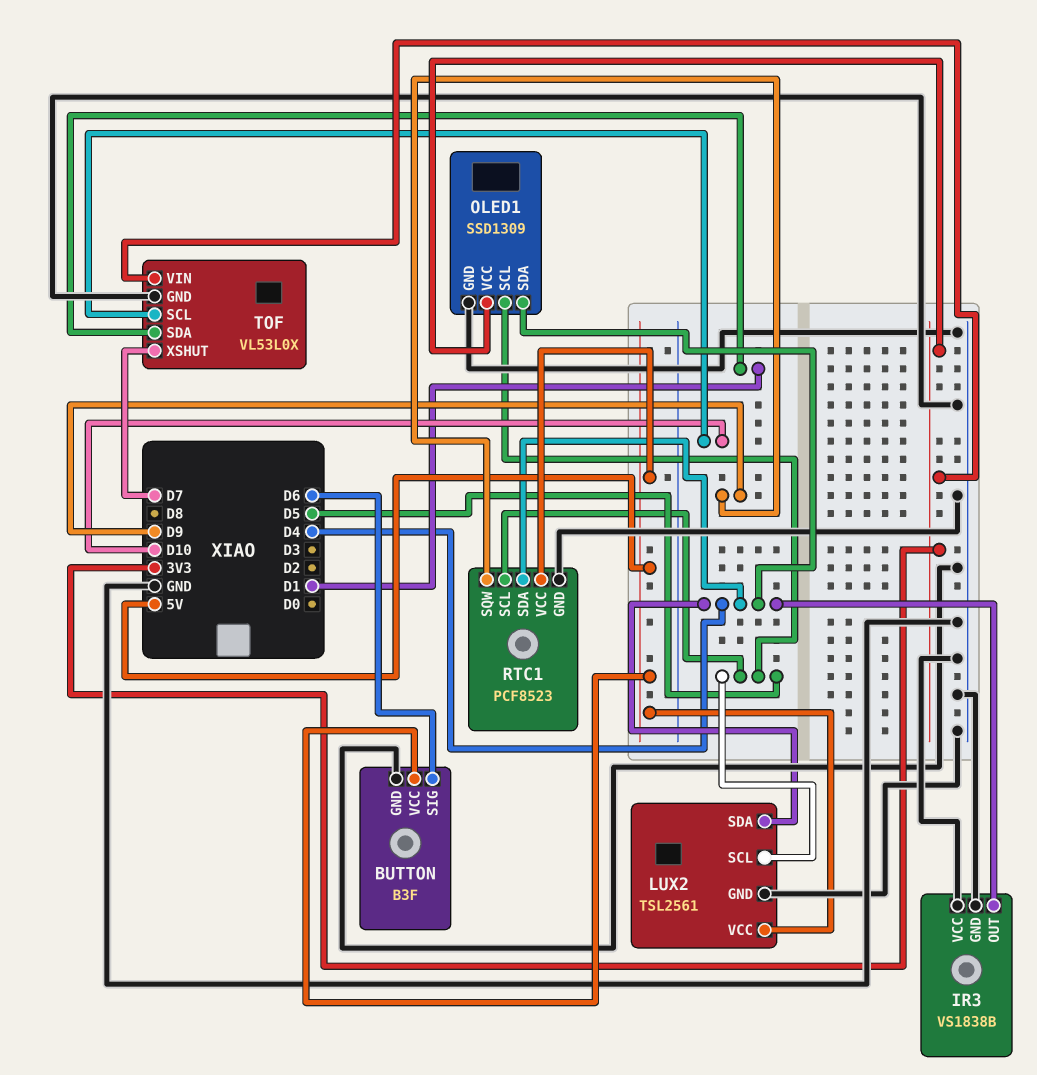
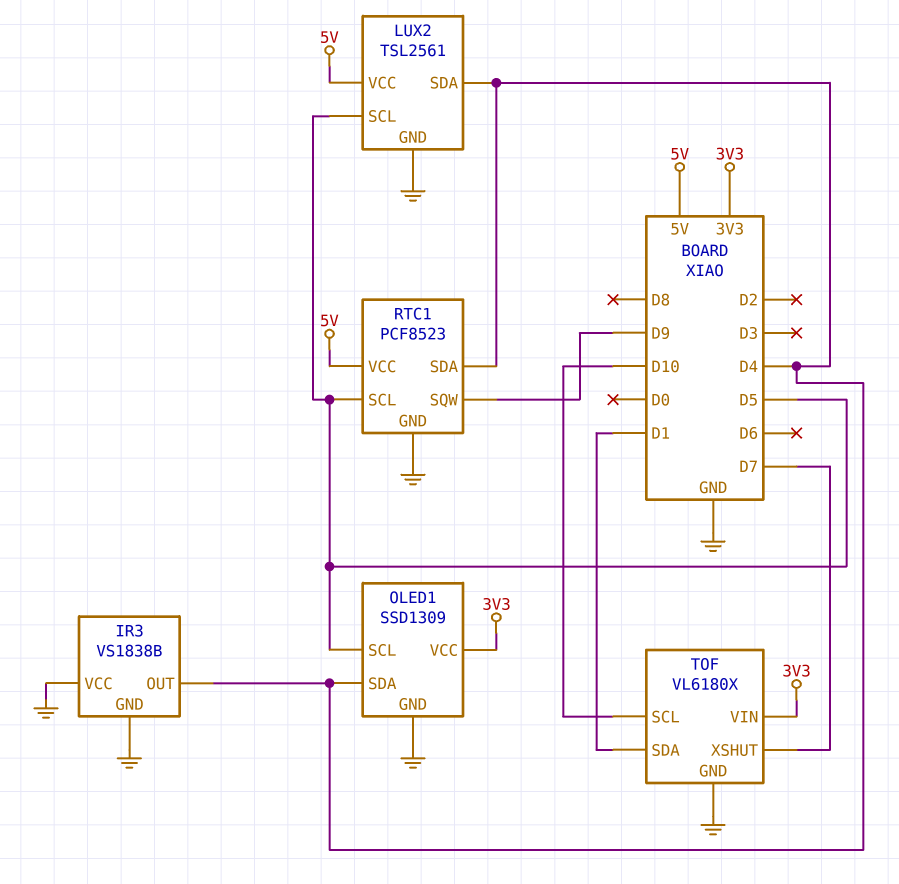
BUTTON: B3F -> none
BUTTON pin GND: GND -> none
BUTTON pin SIG: D6 -> none
BUTTON pin VCC: 5V -> none
TOF: VL53L0X -> VL6180X

